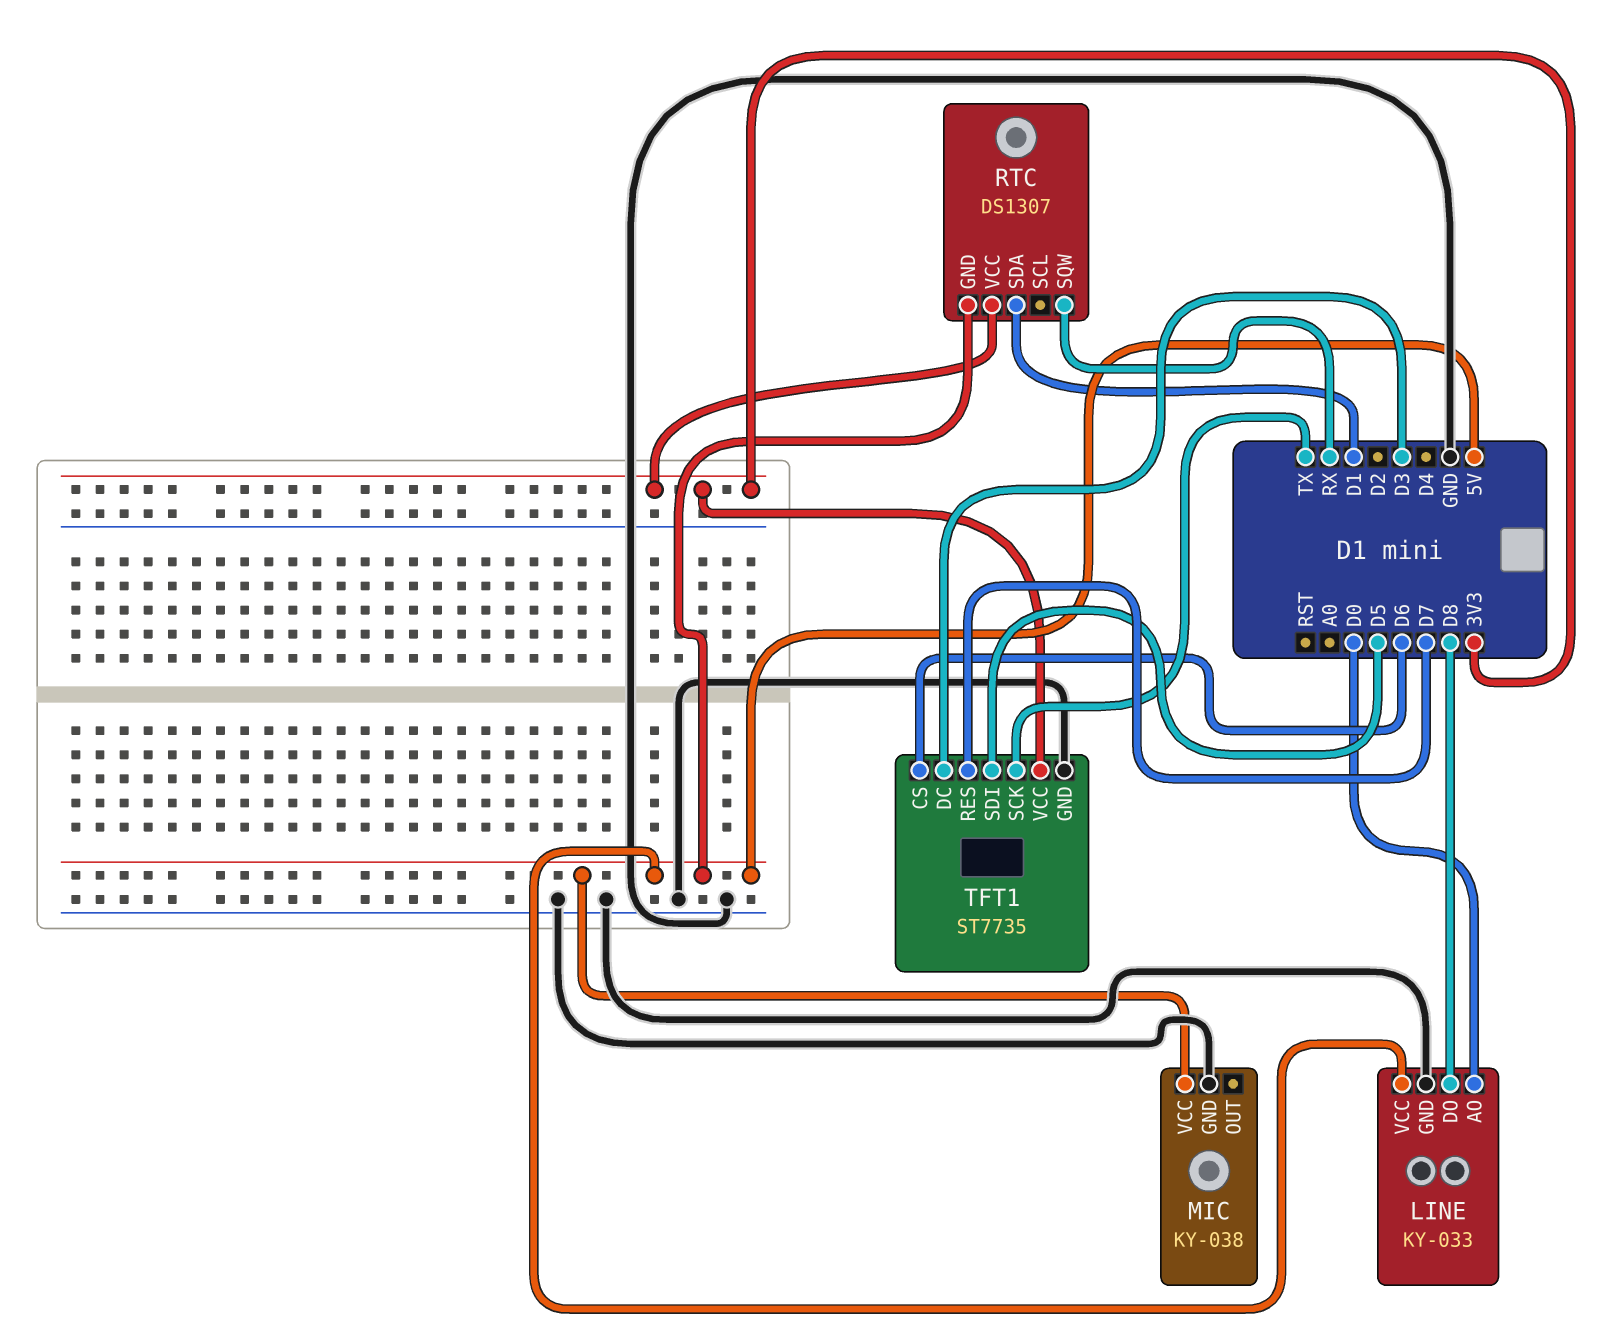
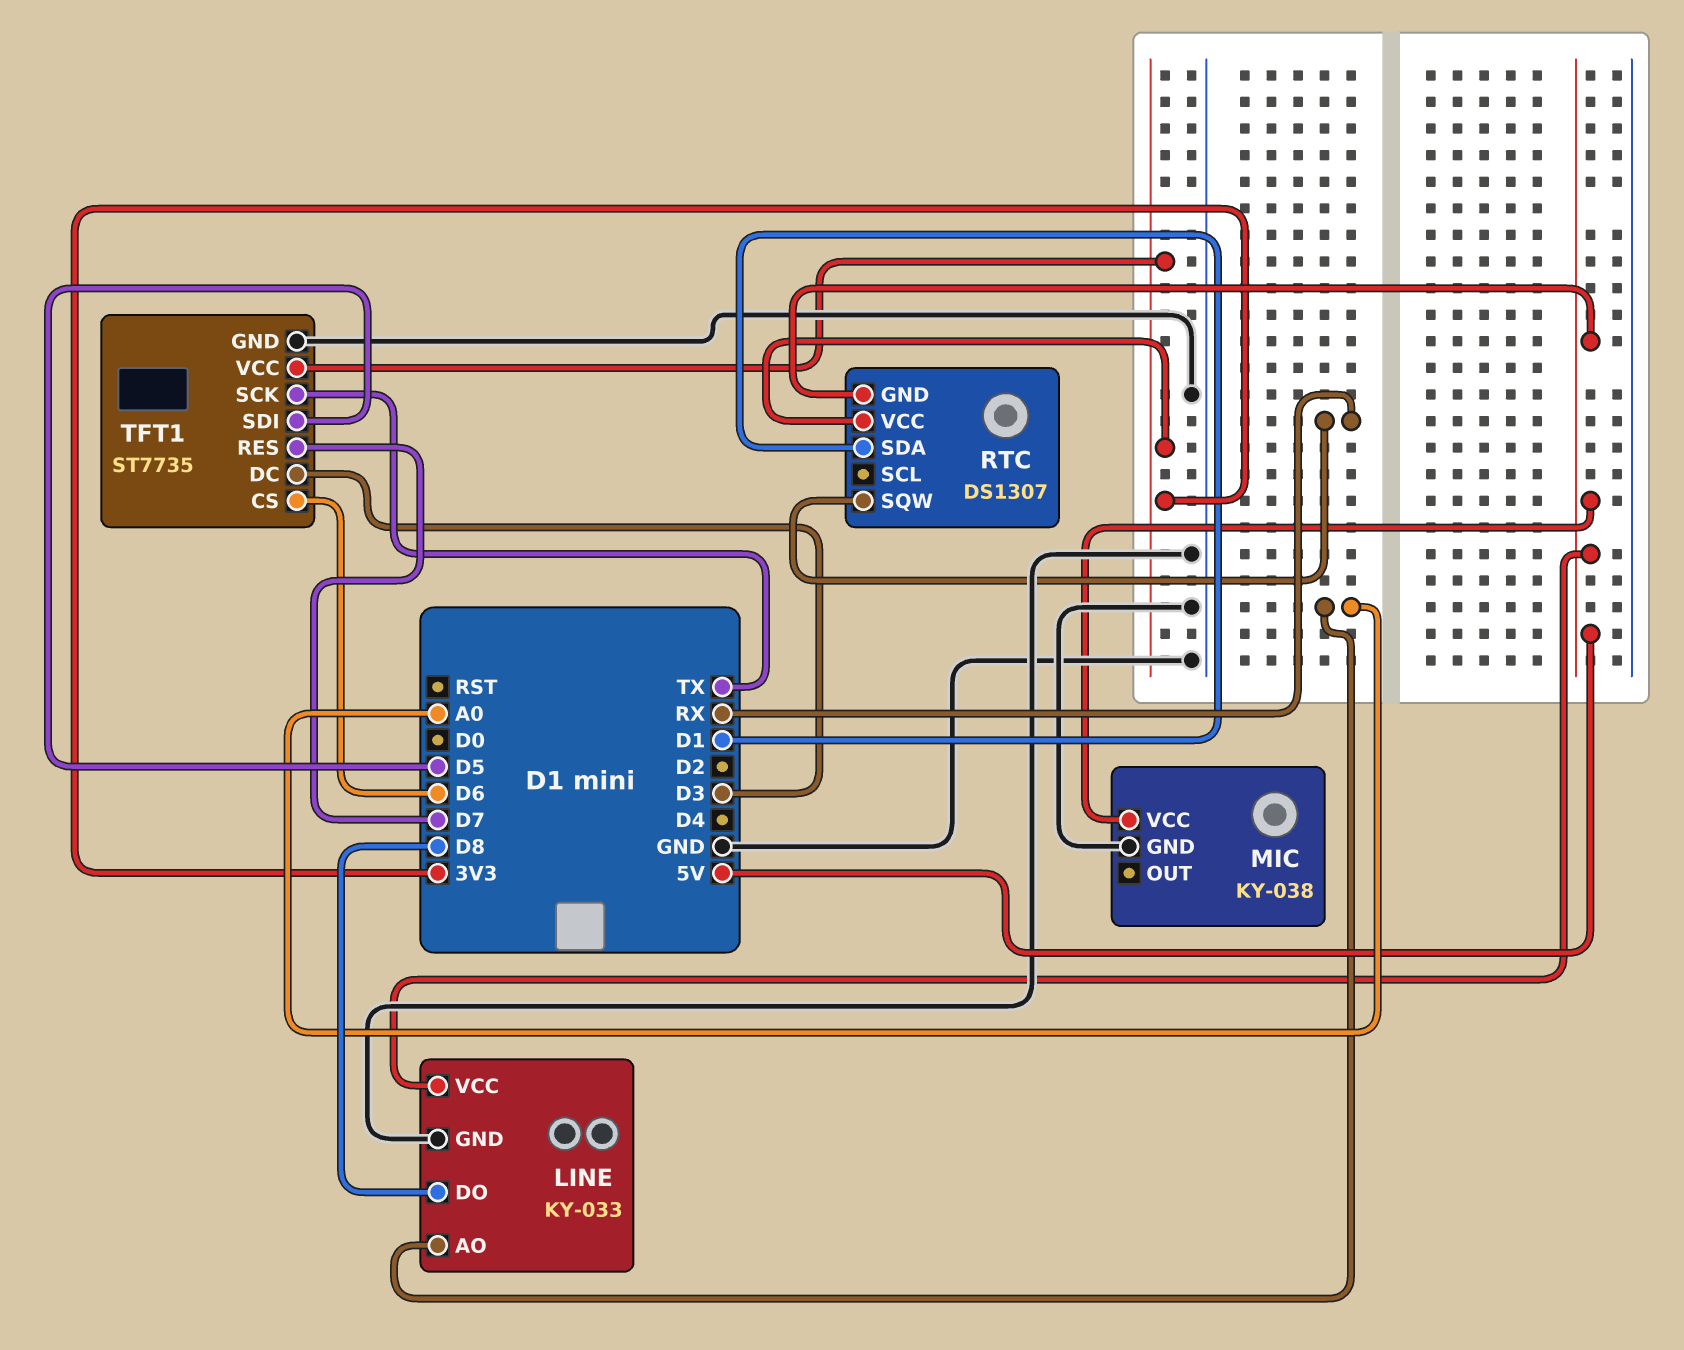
LINE pin AO: D0 -> A0

